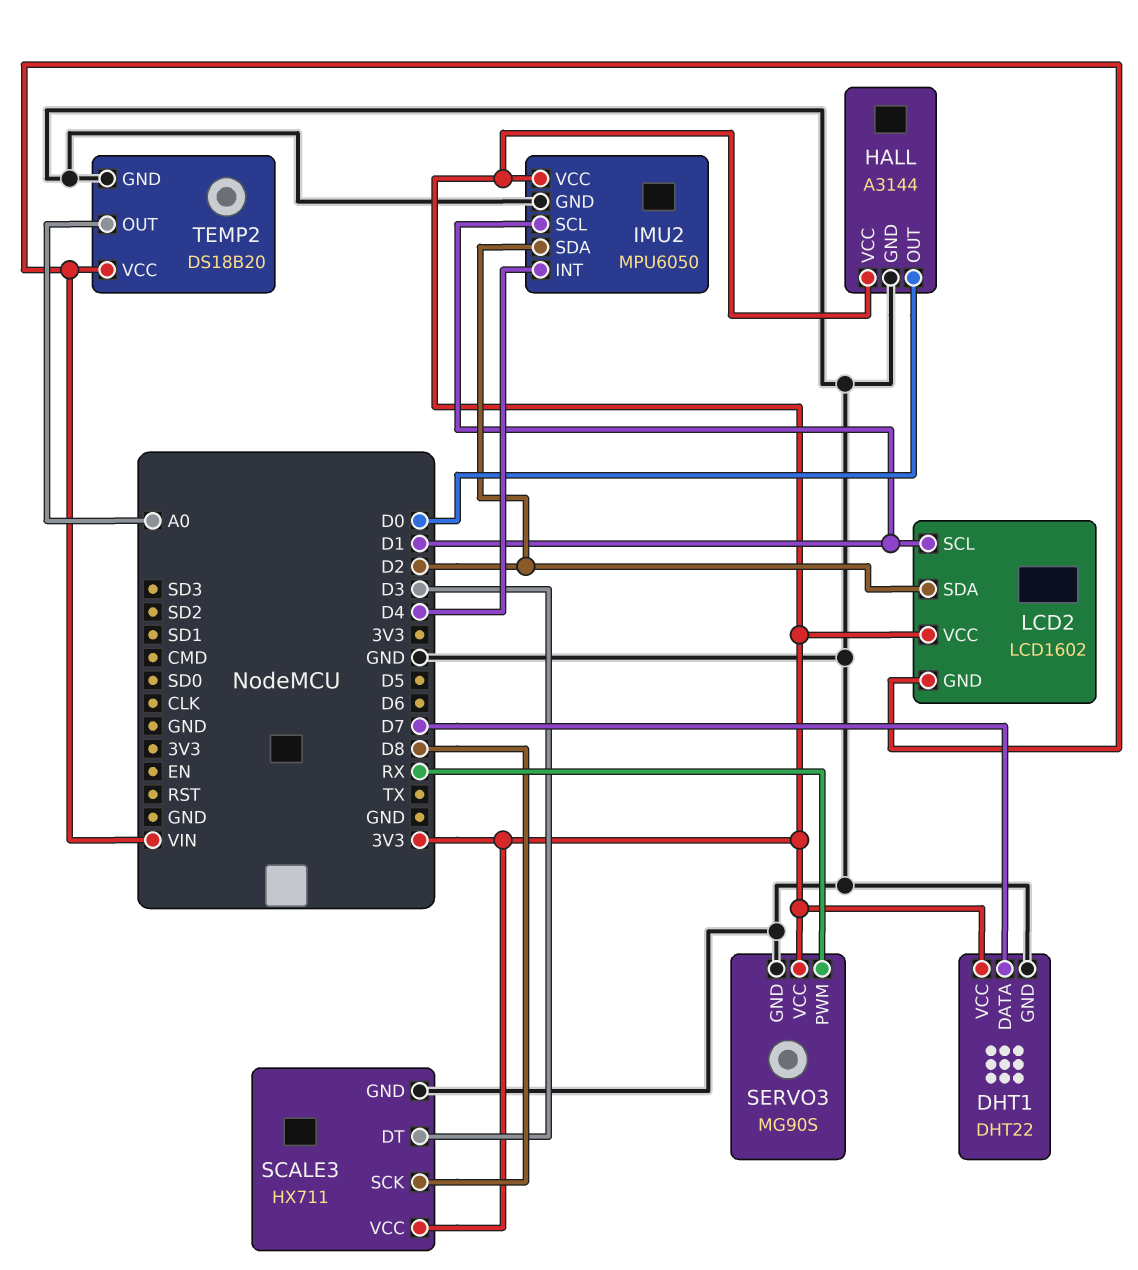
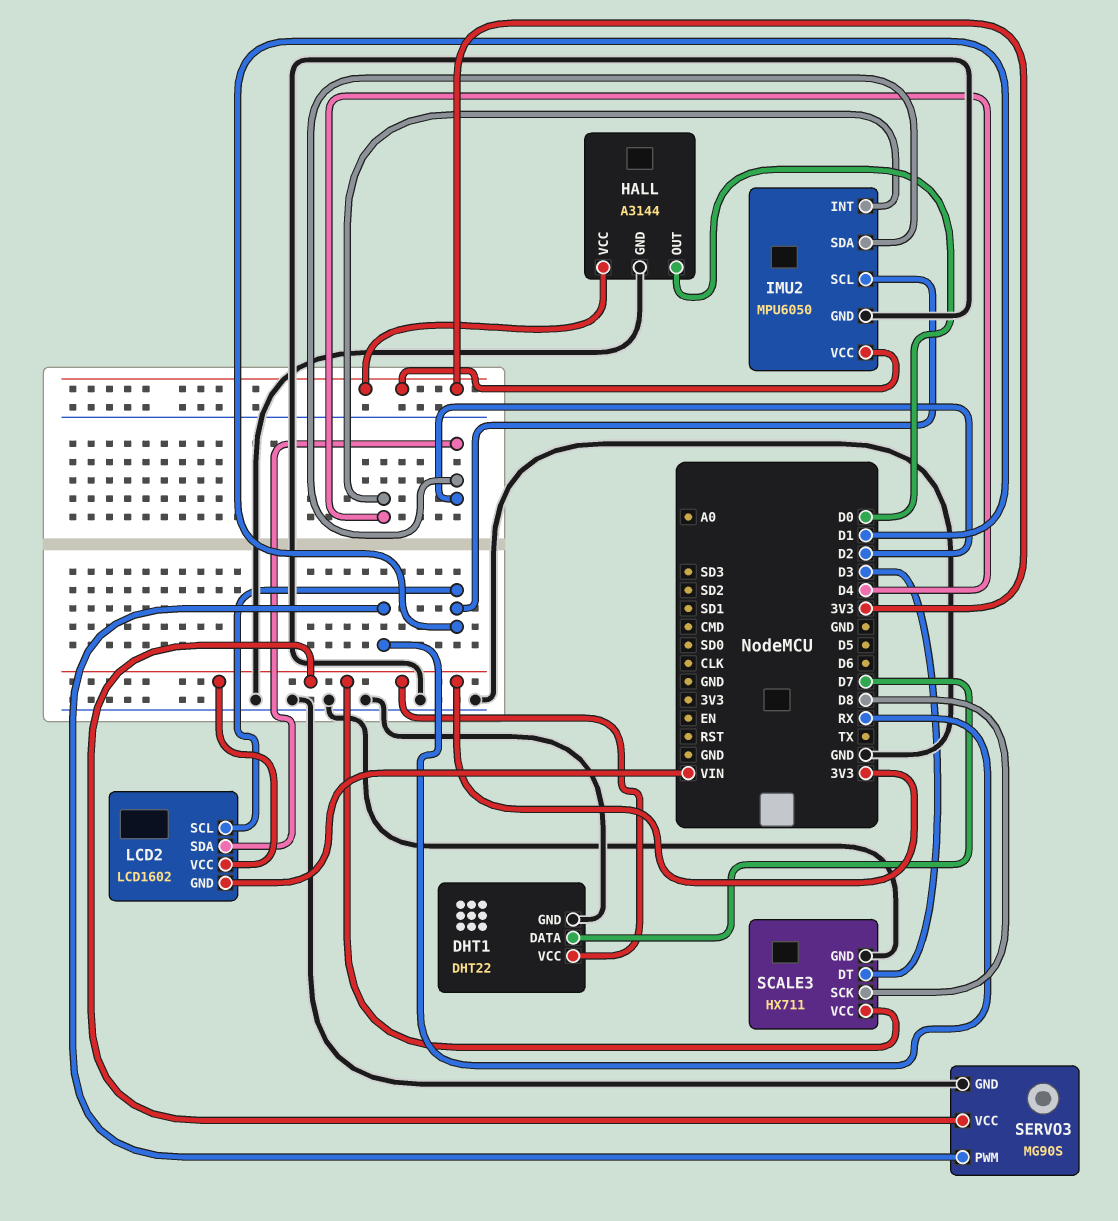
TEMP2: DS18B20 -> none
TEMP2 pin GND: GND -> none
TEMP2 pin OUT: A0 -> none
TEMP2 pin VCC: VIN -> none

